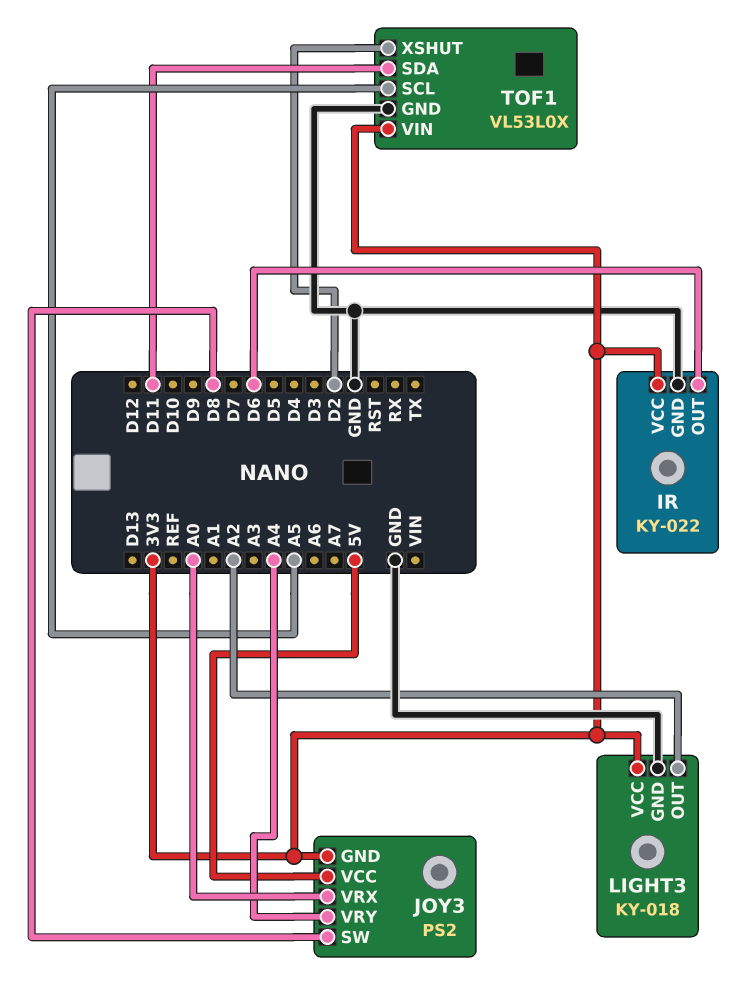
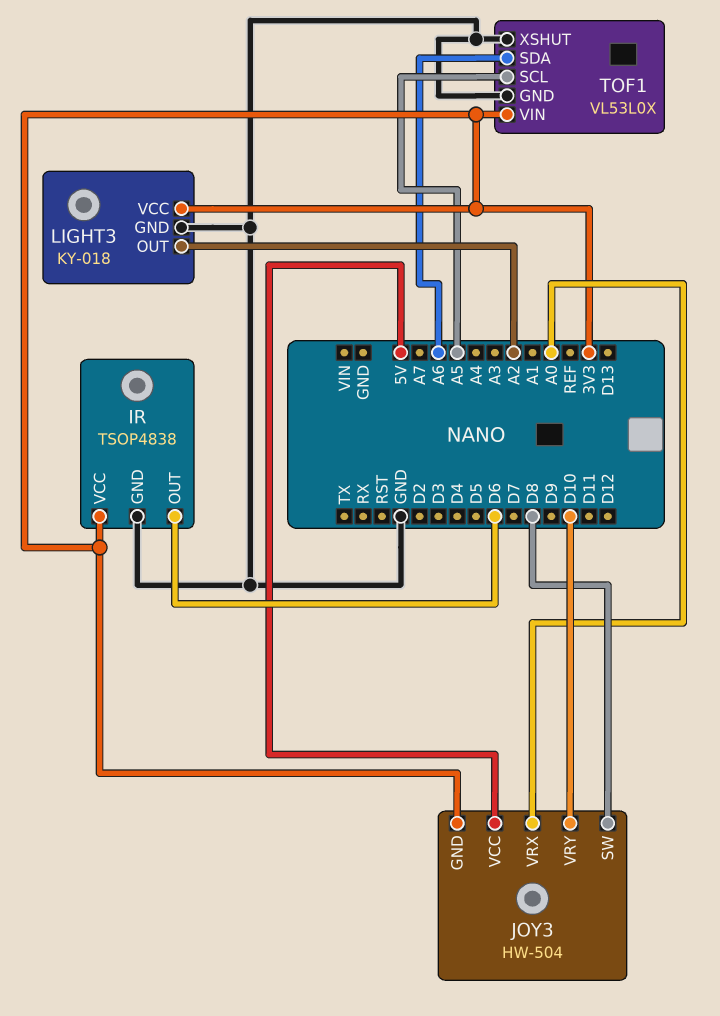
IR: KY-022 -> TSOP4838
JOY3: PS2 -> HW-504
JOY3 pin VRY: A4 -> D10
TOF1 pin SDA: D11 -> A6
TOF1 pin XSHUT: D2 -> GND

